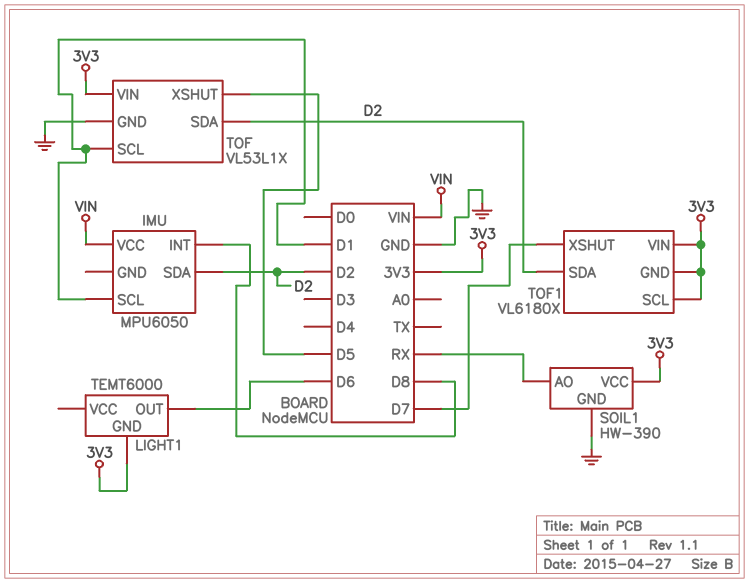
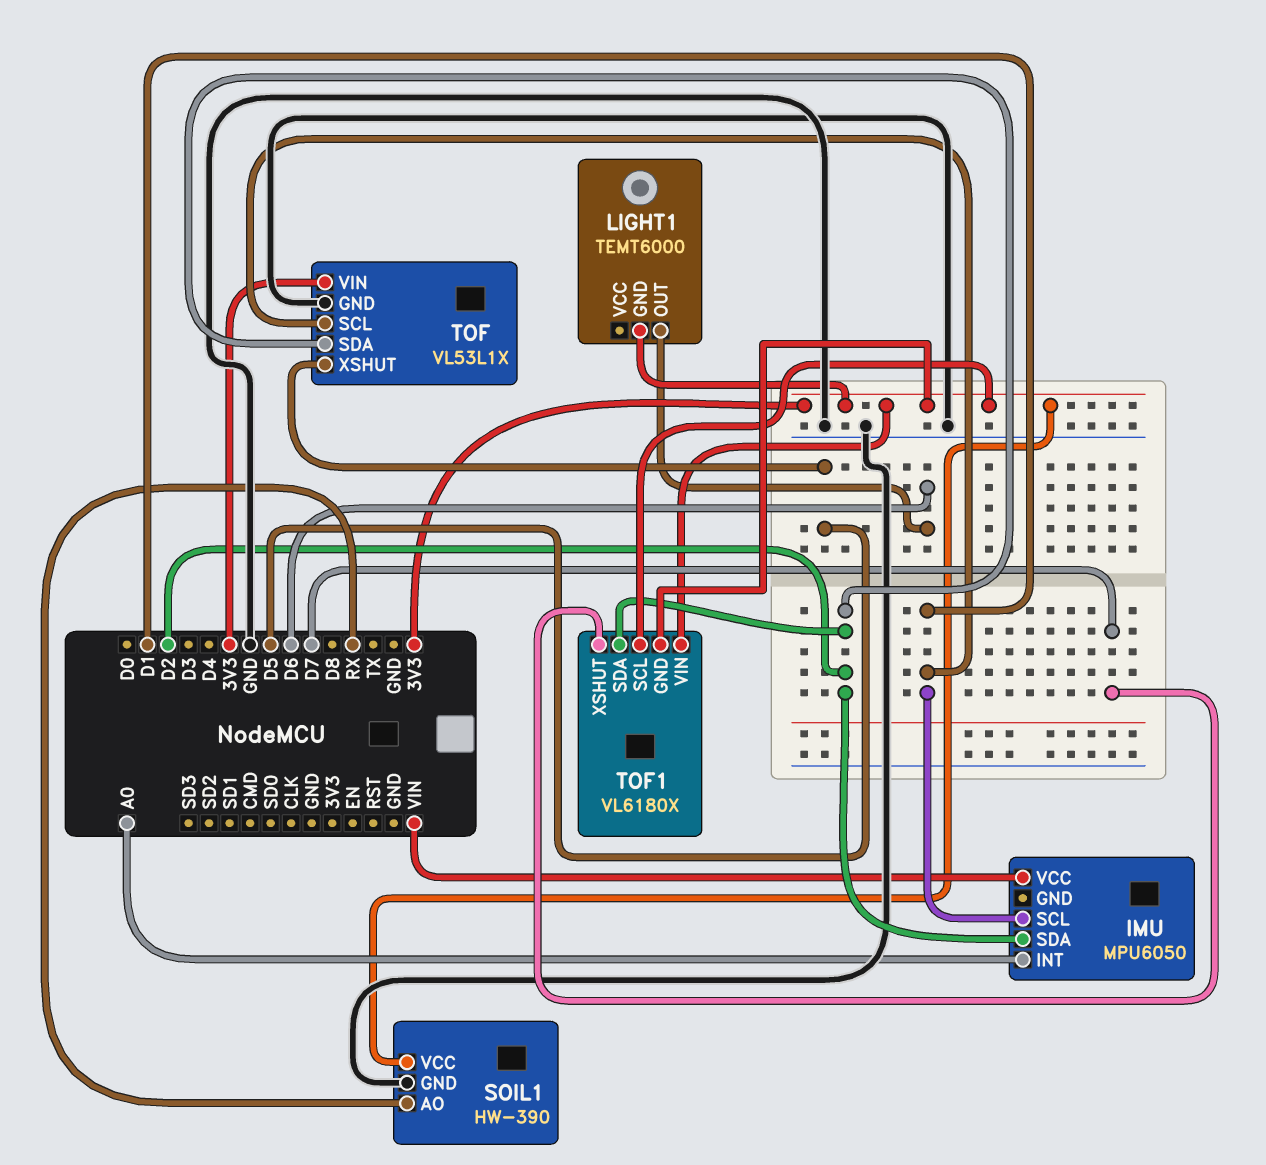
IMU pin INT: D8 -> A0

